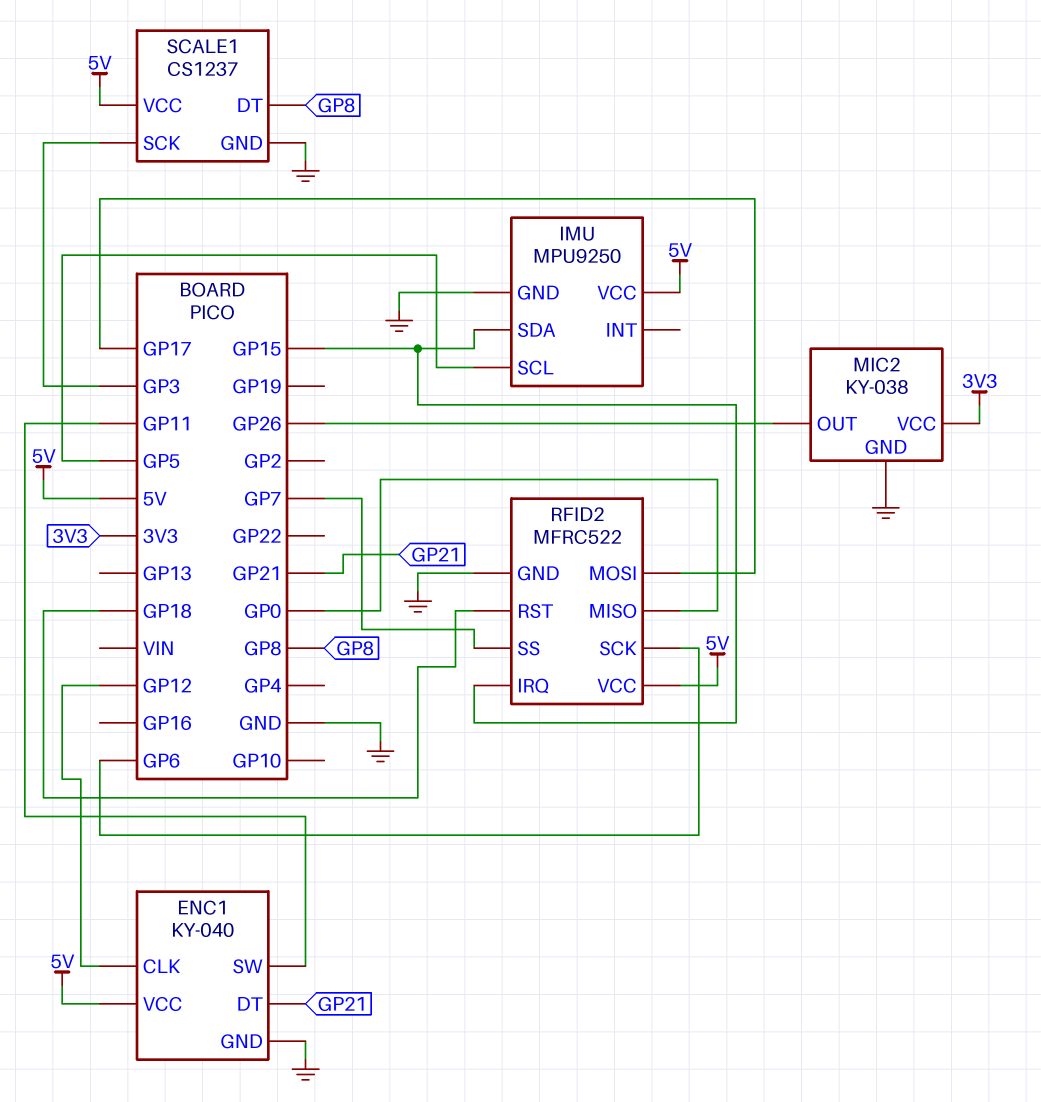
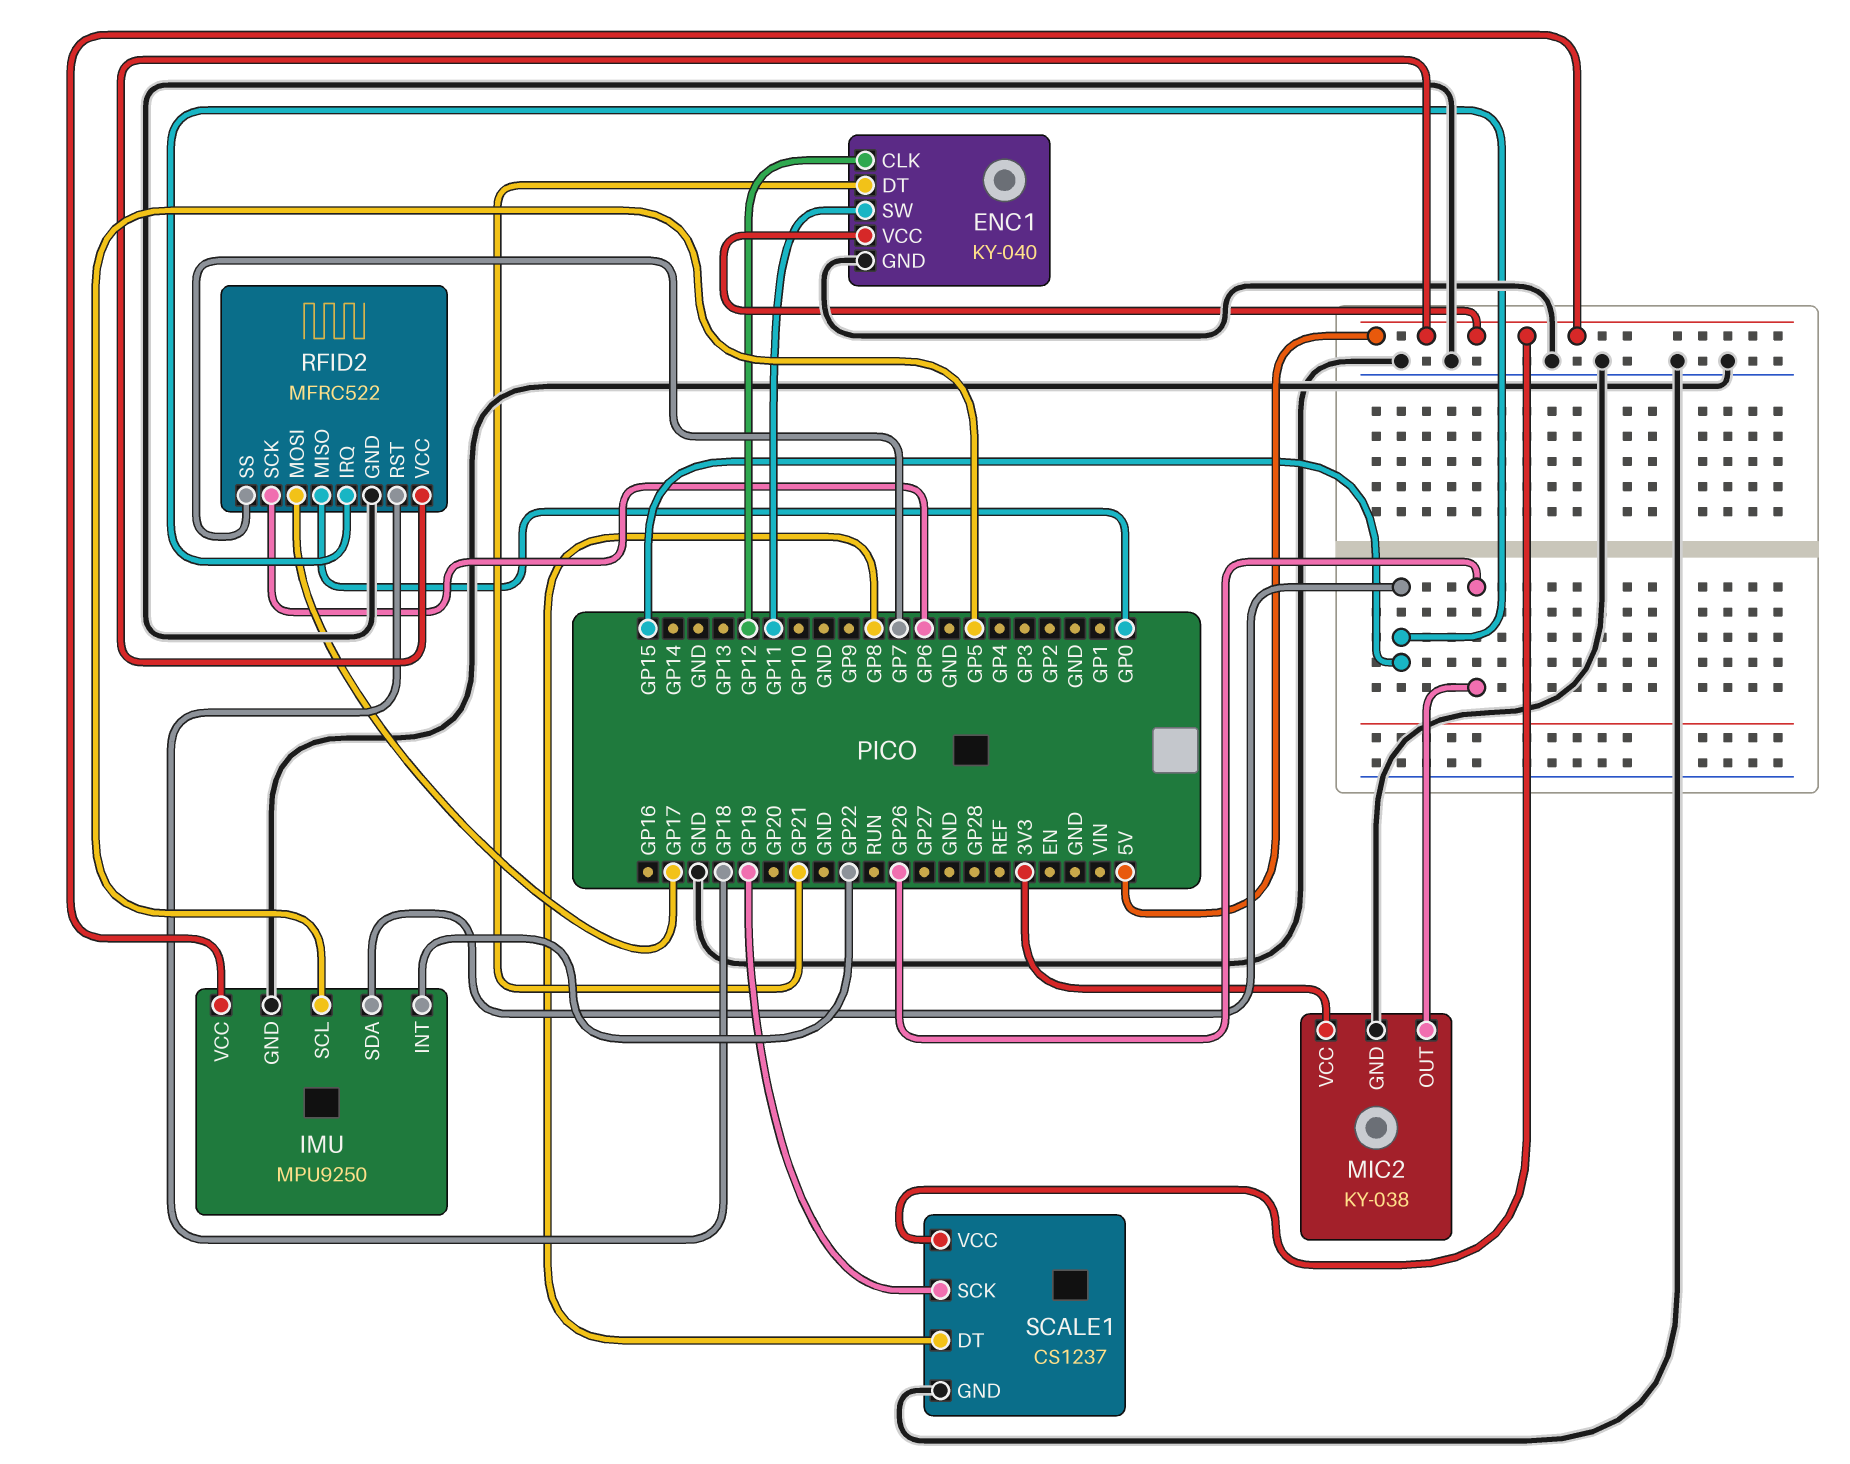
IMU pin INT: none -> GP22
SCALE1 pin SCK: GP3 -> GP19

